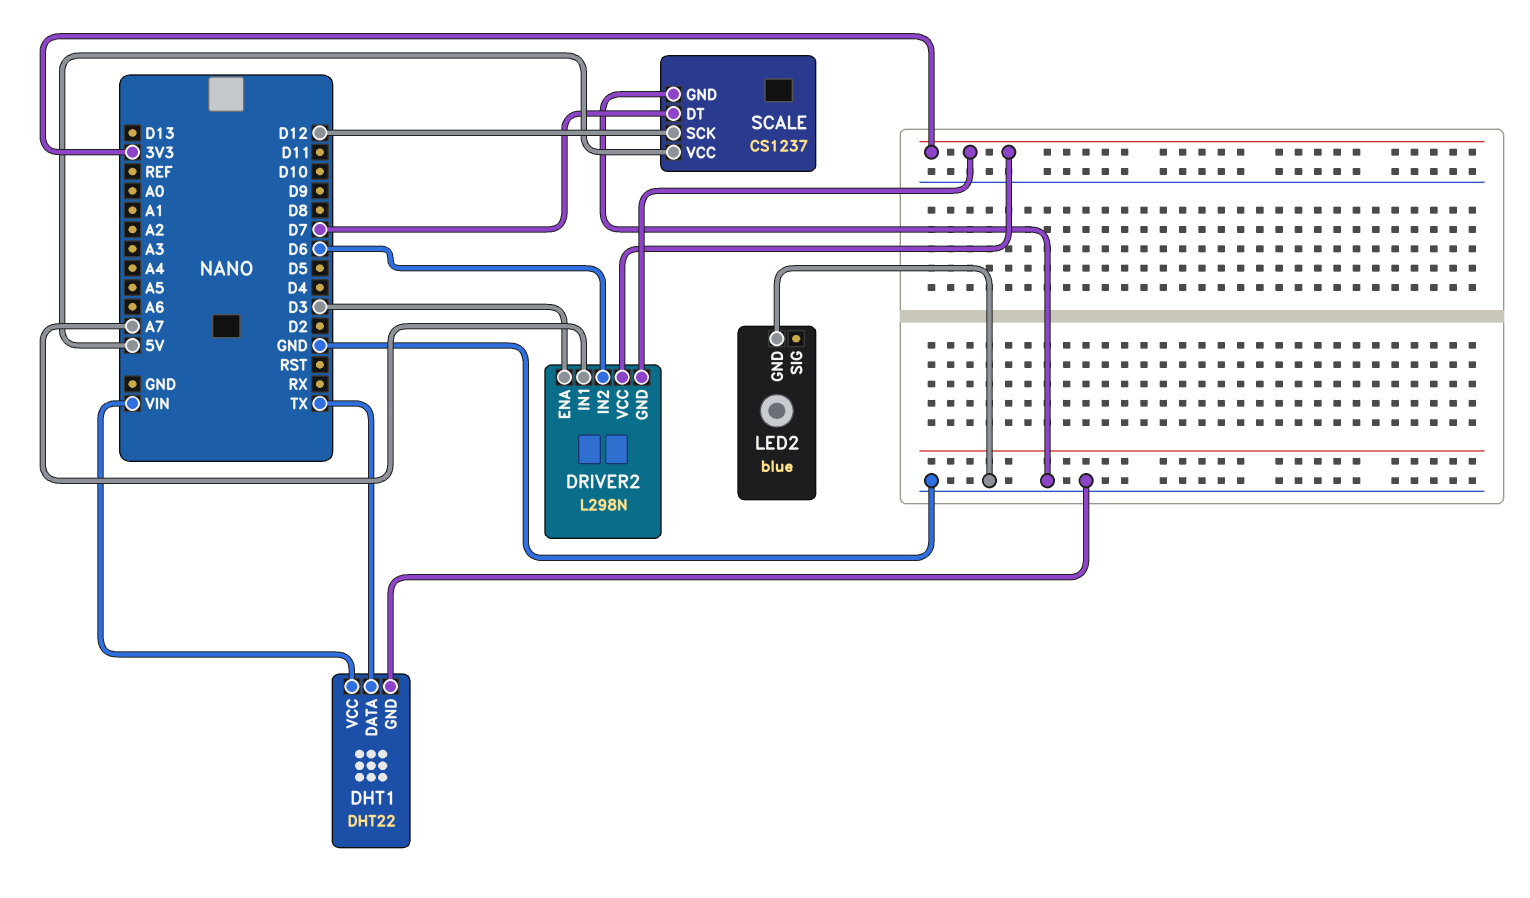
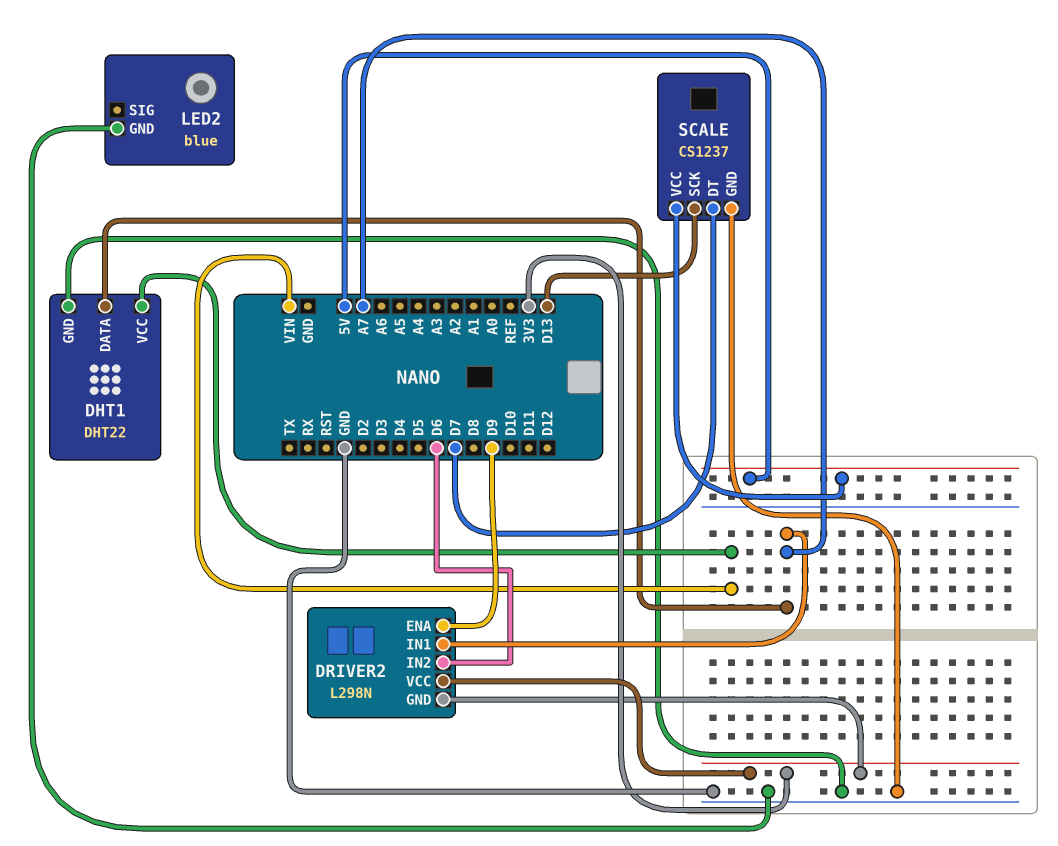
DHT1 pin DATA: TX -> A7
DRIVER2 pin ENA: D3 -> D9
SCALE pin SCK: D12 -> D13

